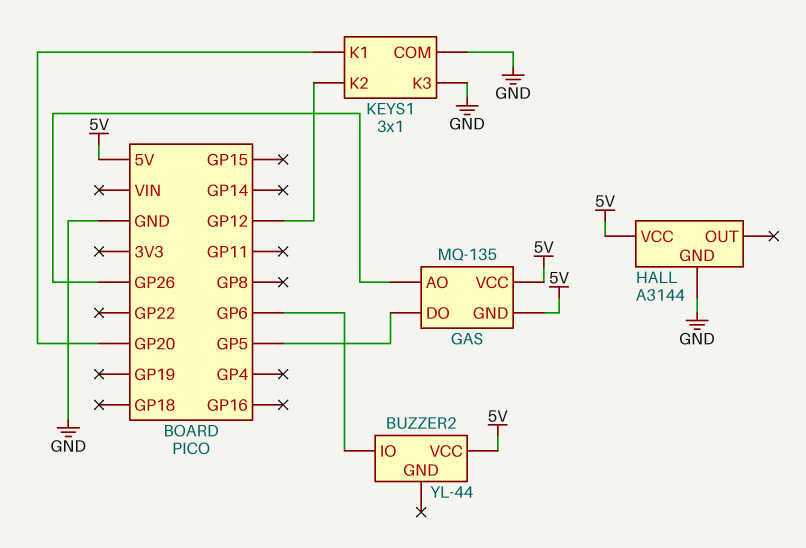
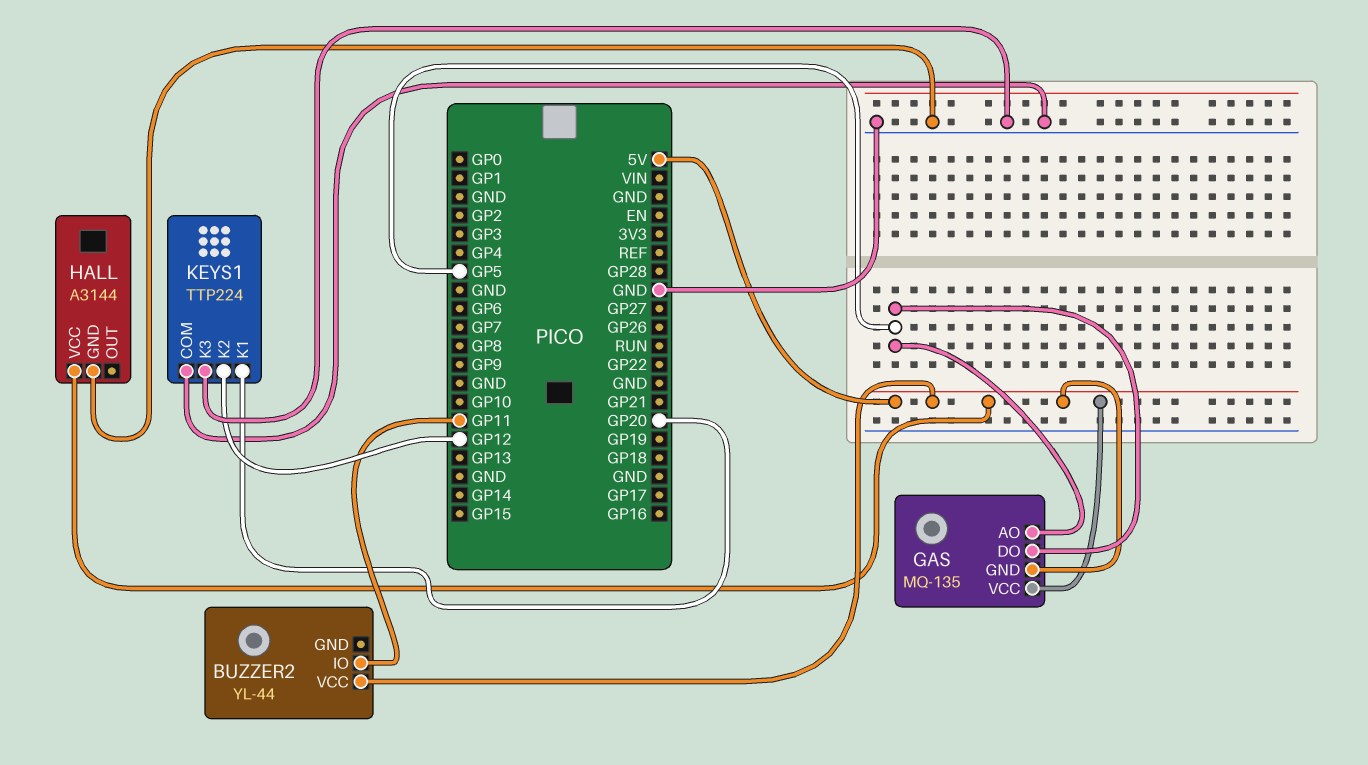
BUZZER2 pin IO: GP6 -> GP11
GAS pin AO: GP26 -> GP5
KEYS1: 3x1 -> TTP224

